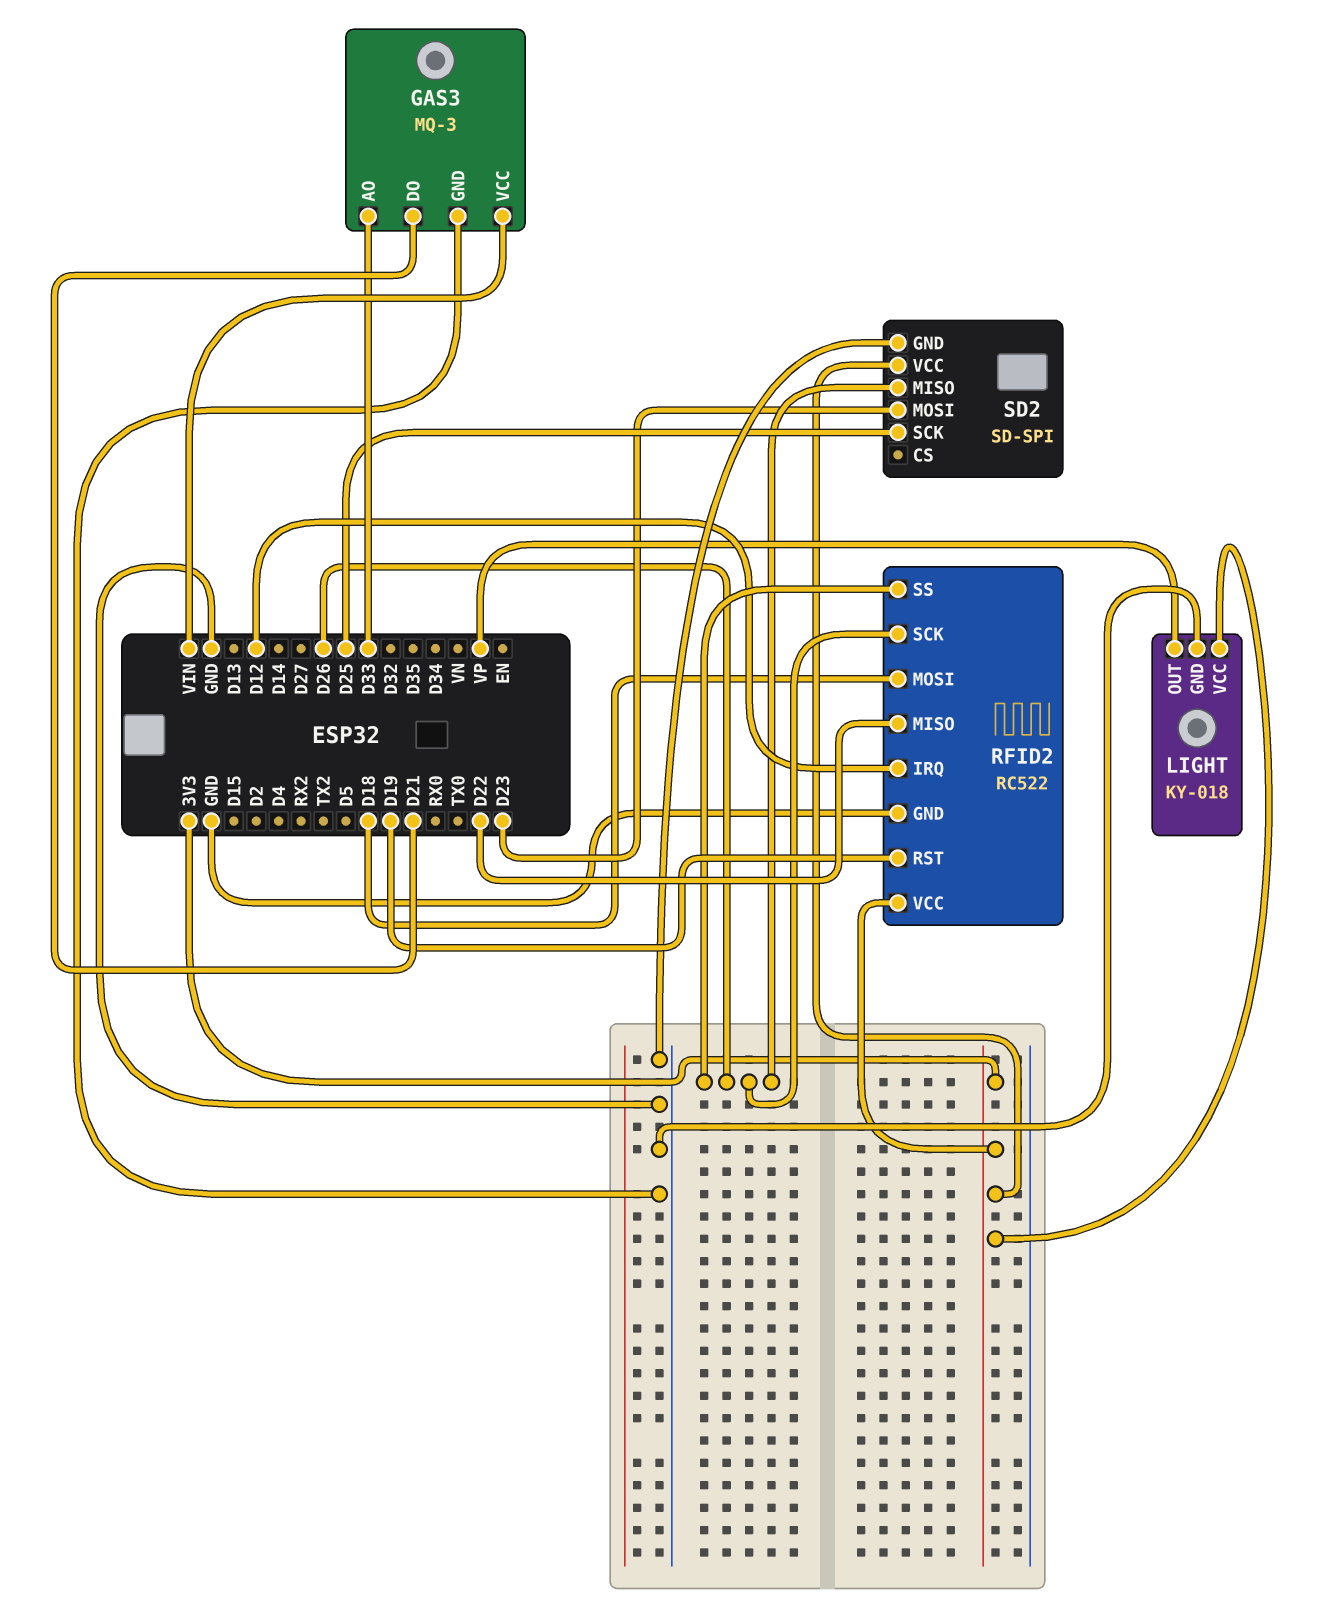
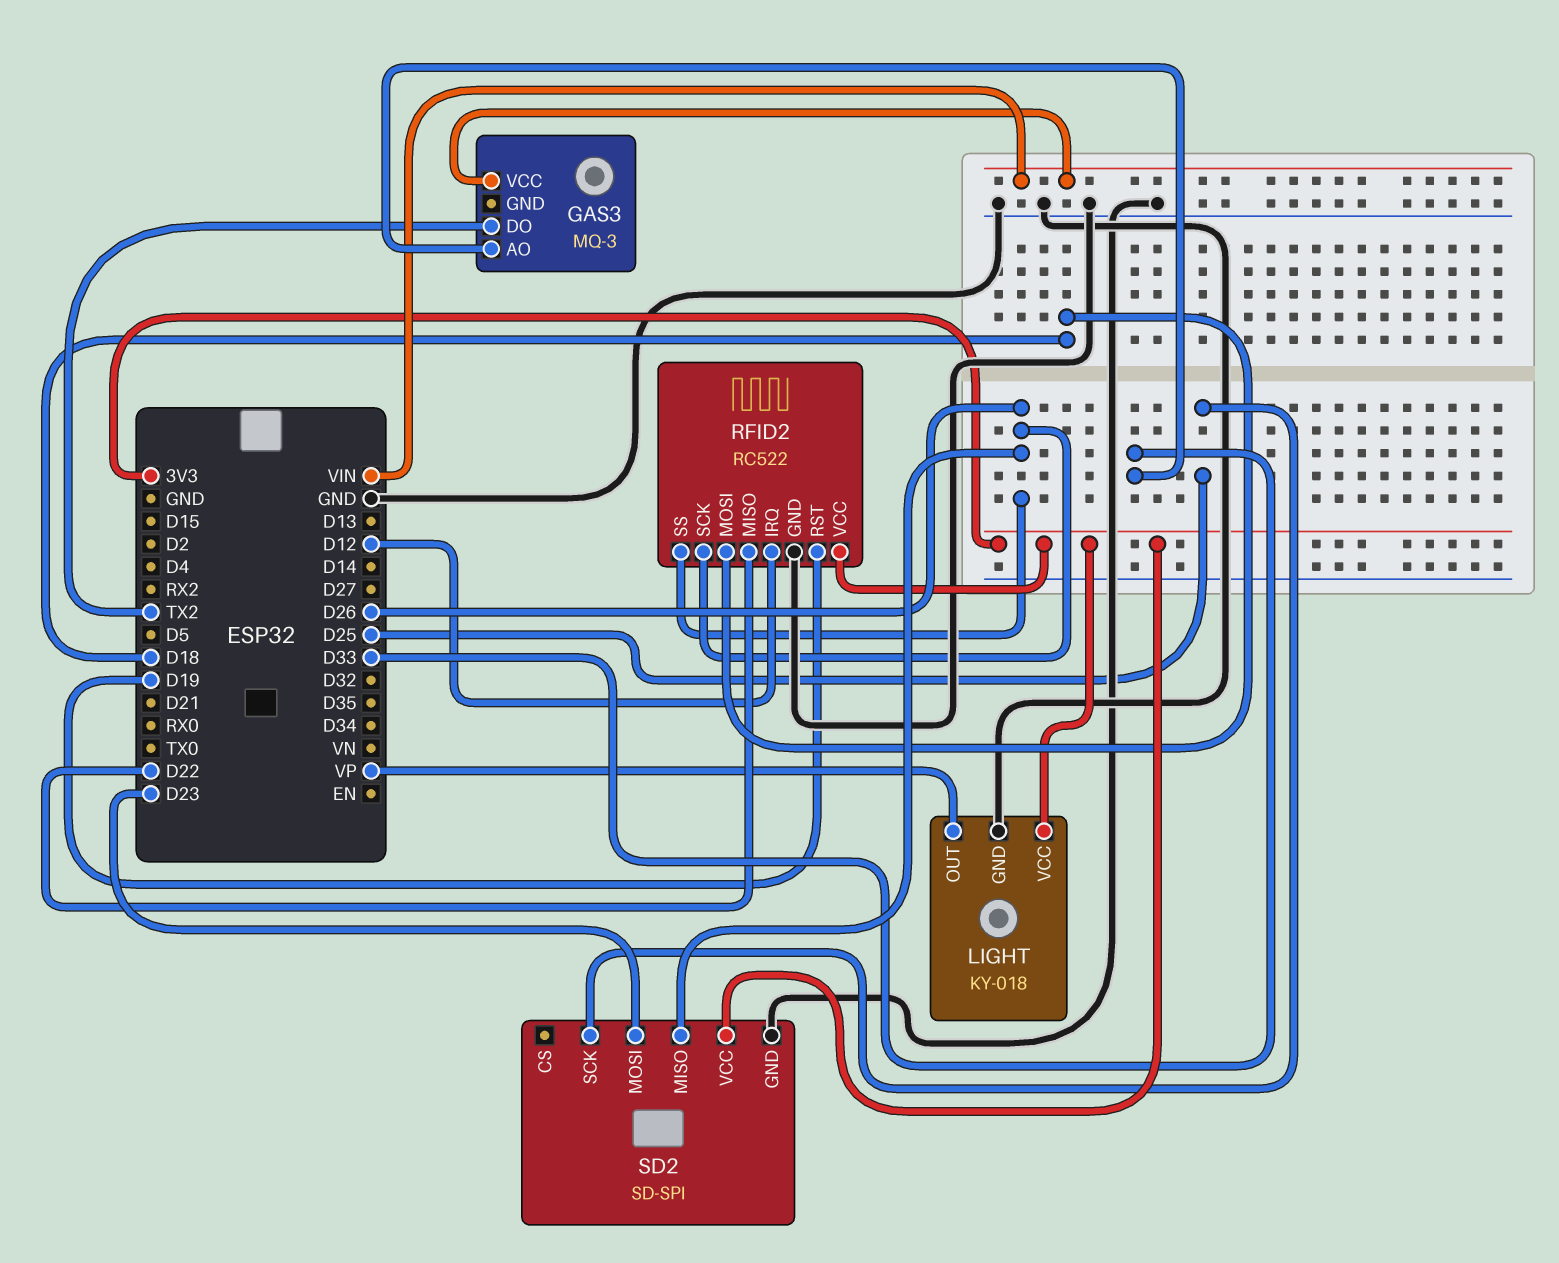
GAS3 pin DO: D21 -> TX2
GAS3 pin GND: GND -> none

